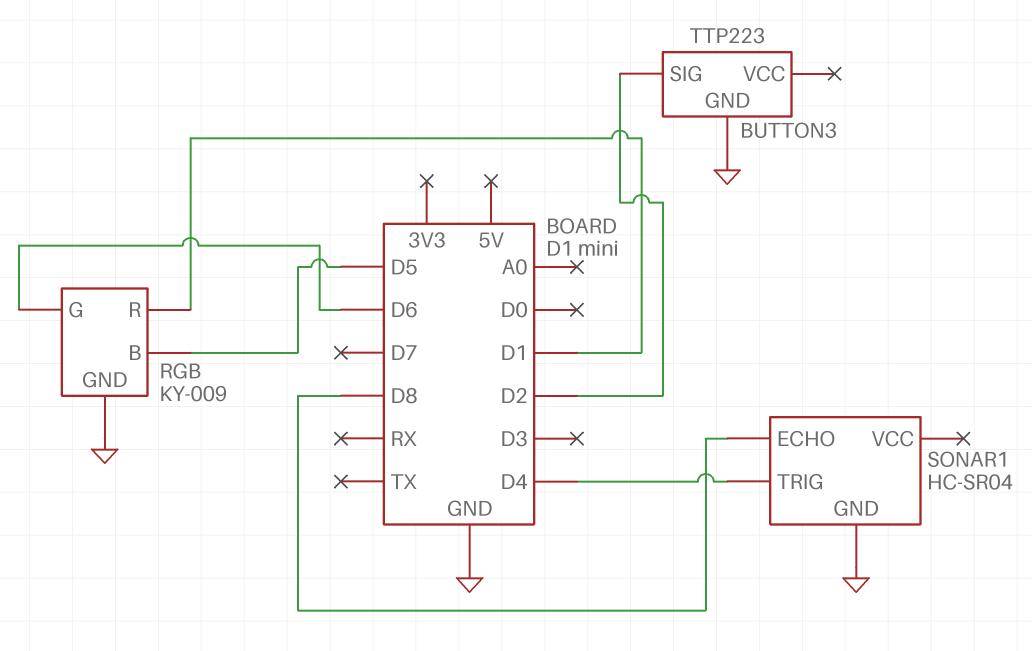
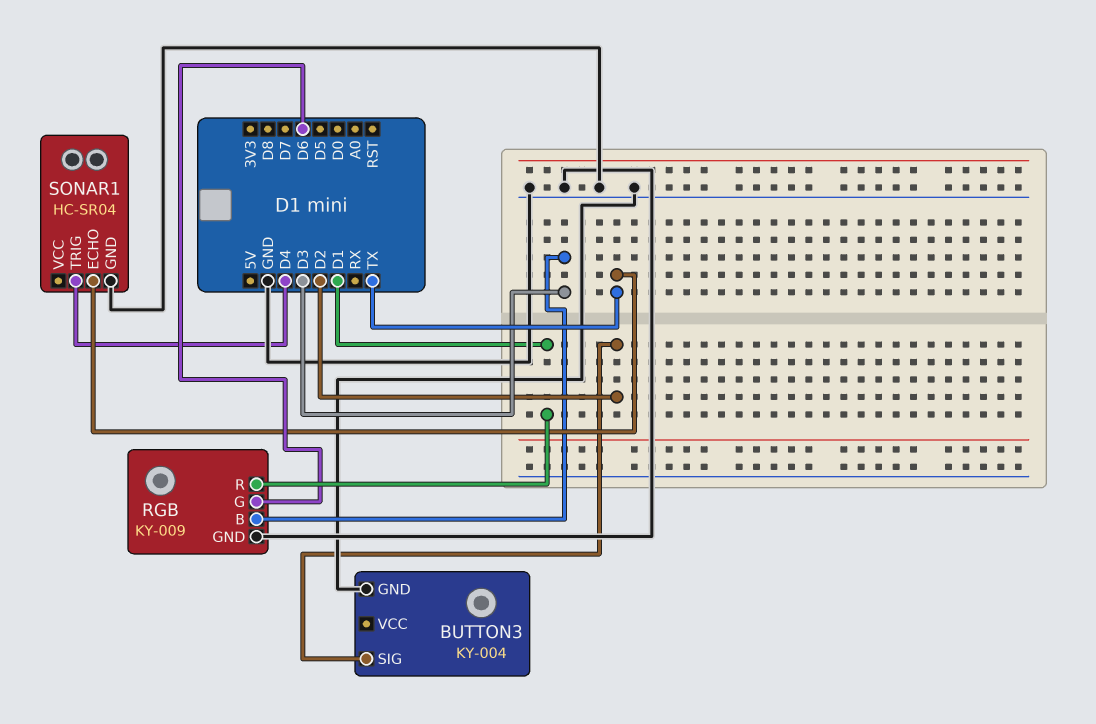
BUTTON3: TTP223 -> KY-004
RGB pin B: D5 -> D3
SONAR1 pin ECHO: D8 -> TX

